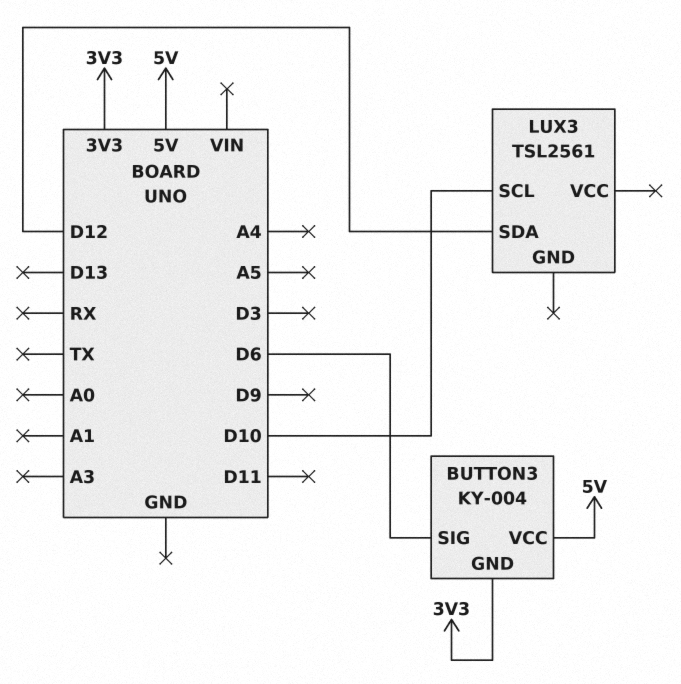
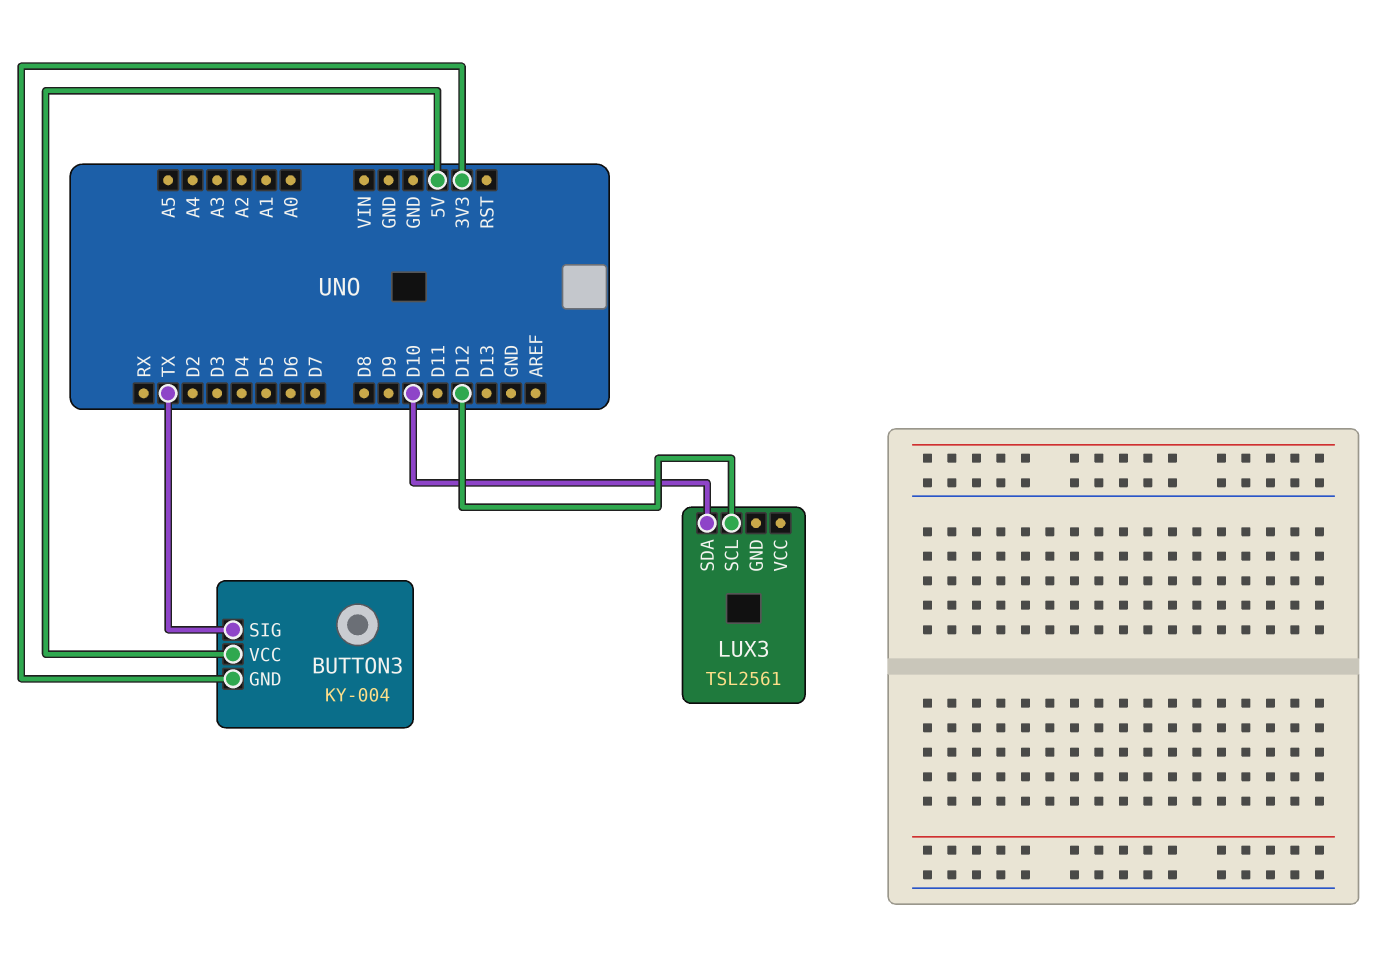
BUTTON3 pin SIG: D6 -> TX
LUX3 pin SCL: D10 -> D12
LUX3 pin SDA: D12 -> D10

